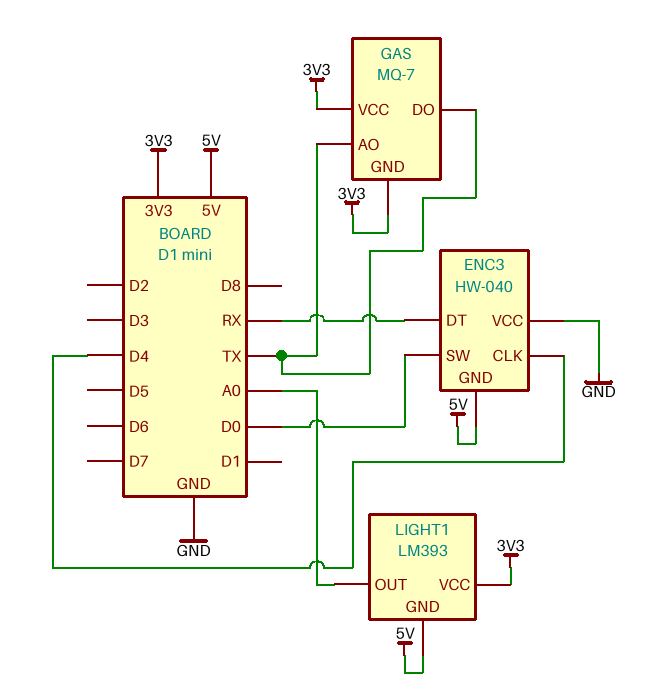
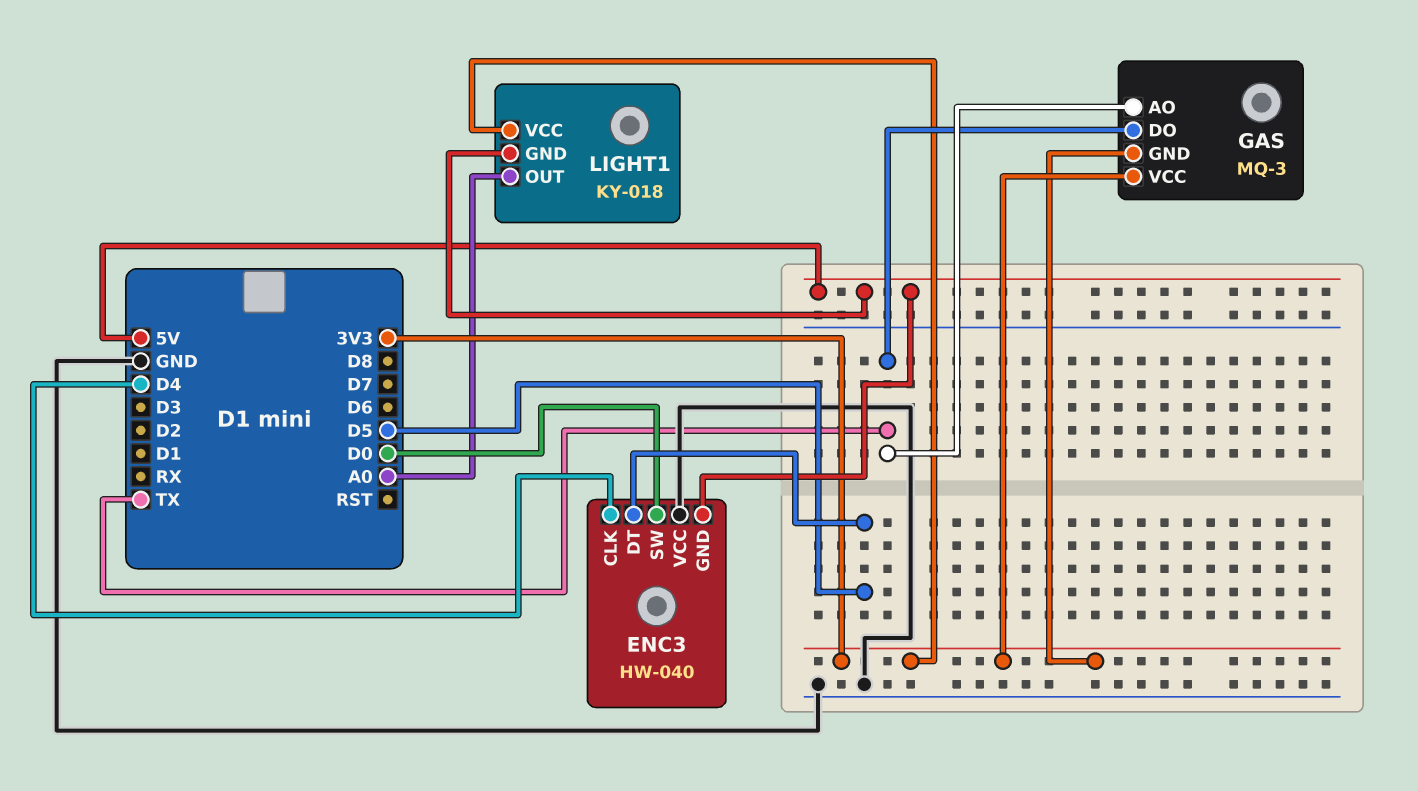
ENC3 pin DT: RX -> D5
GAS: MQ-7 -> MQ-3
LIGHT1: LM393 -> KY-018

